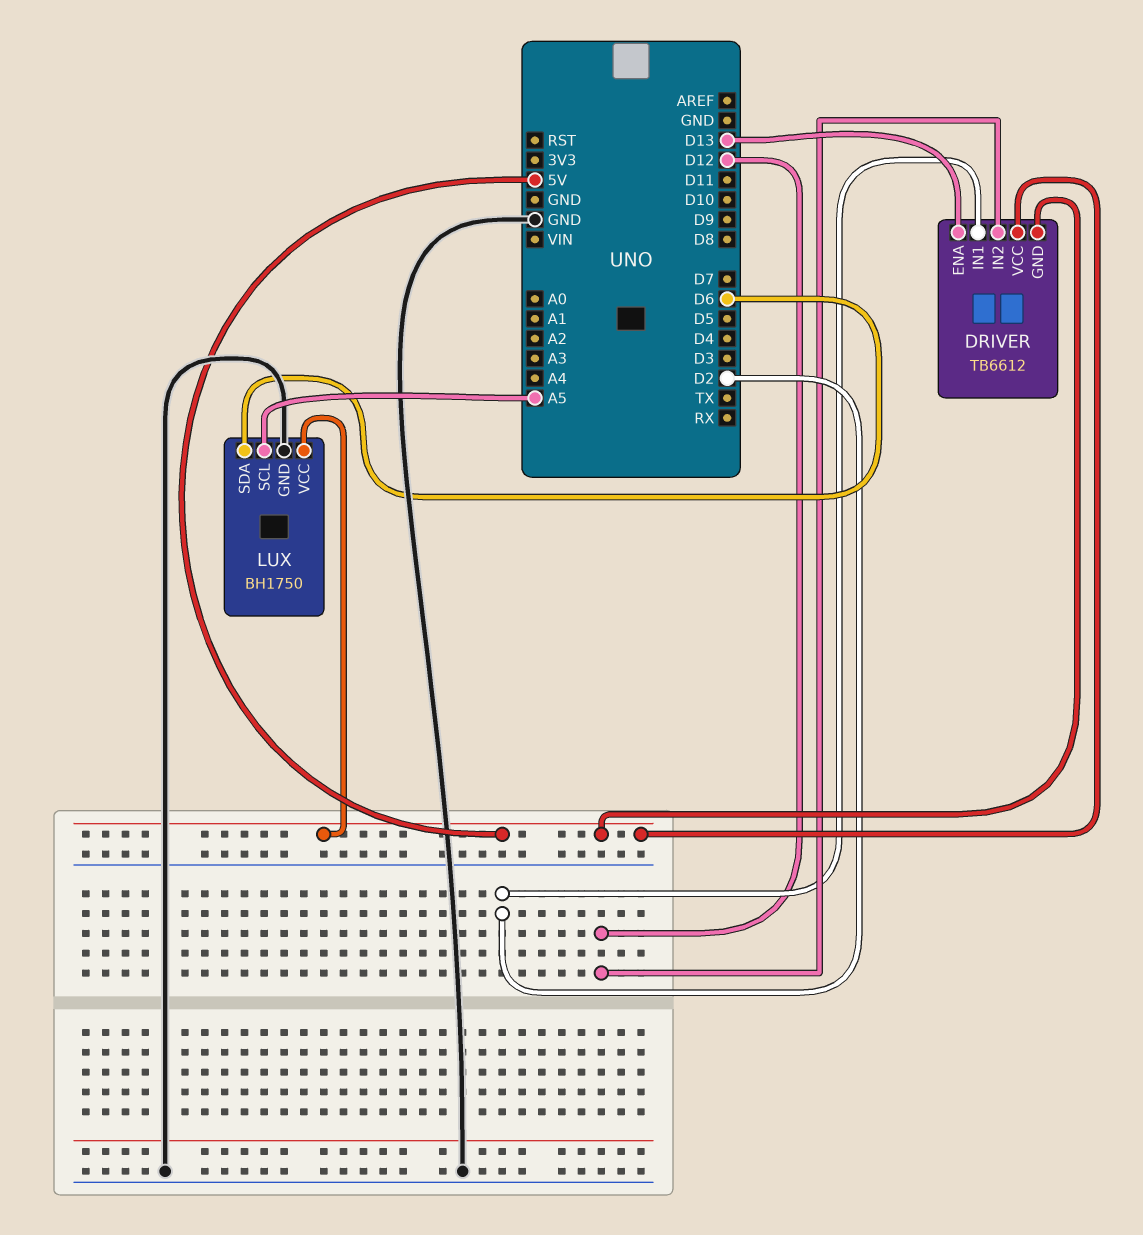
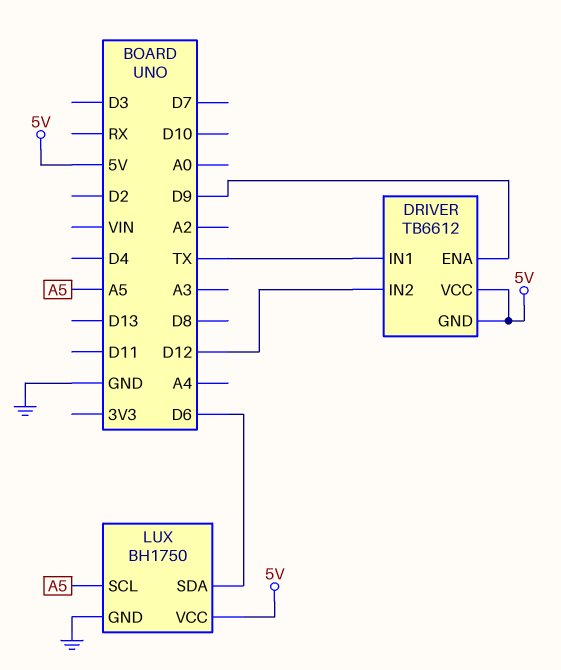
DRIVER pin ENA: D13 -> D9
DRIVER pin IN1: D2 -> TX

